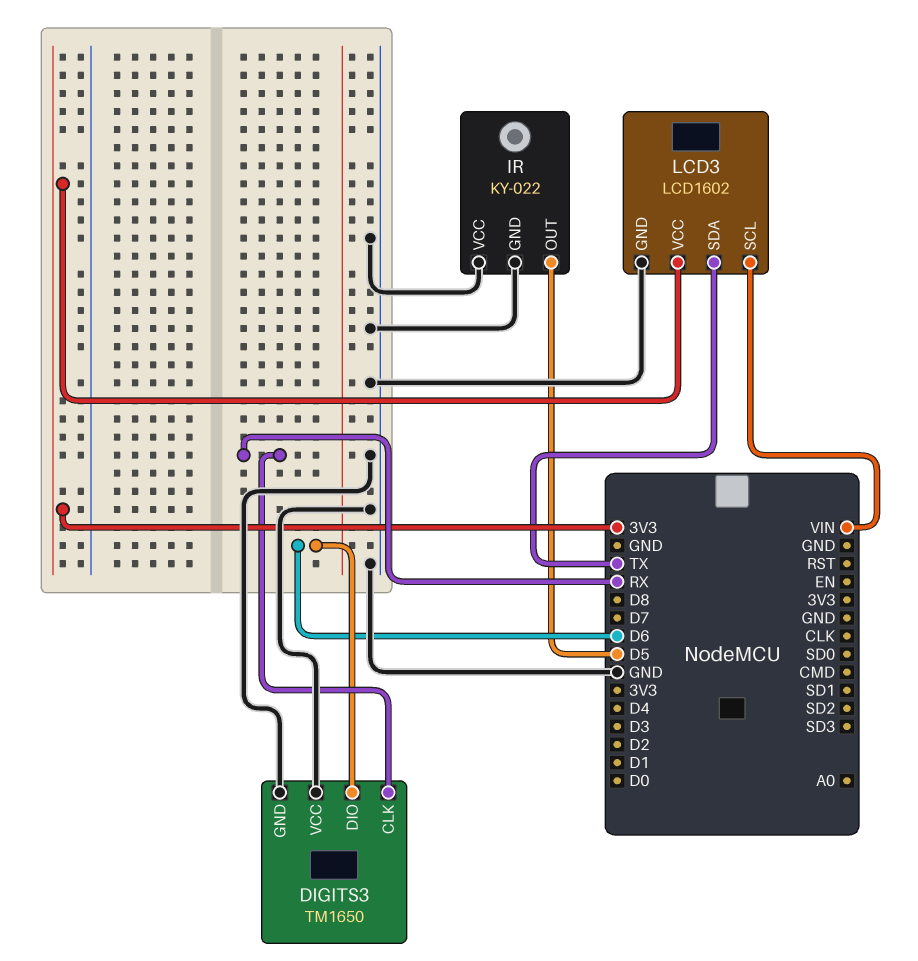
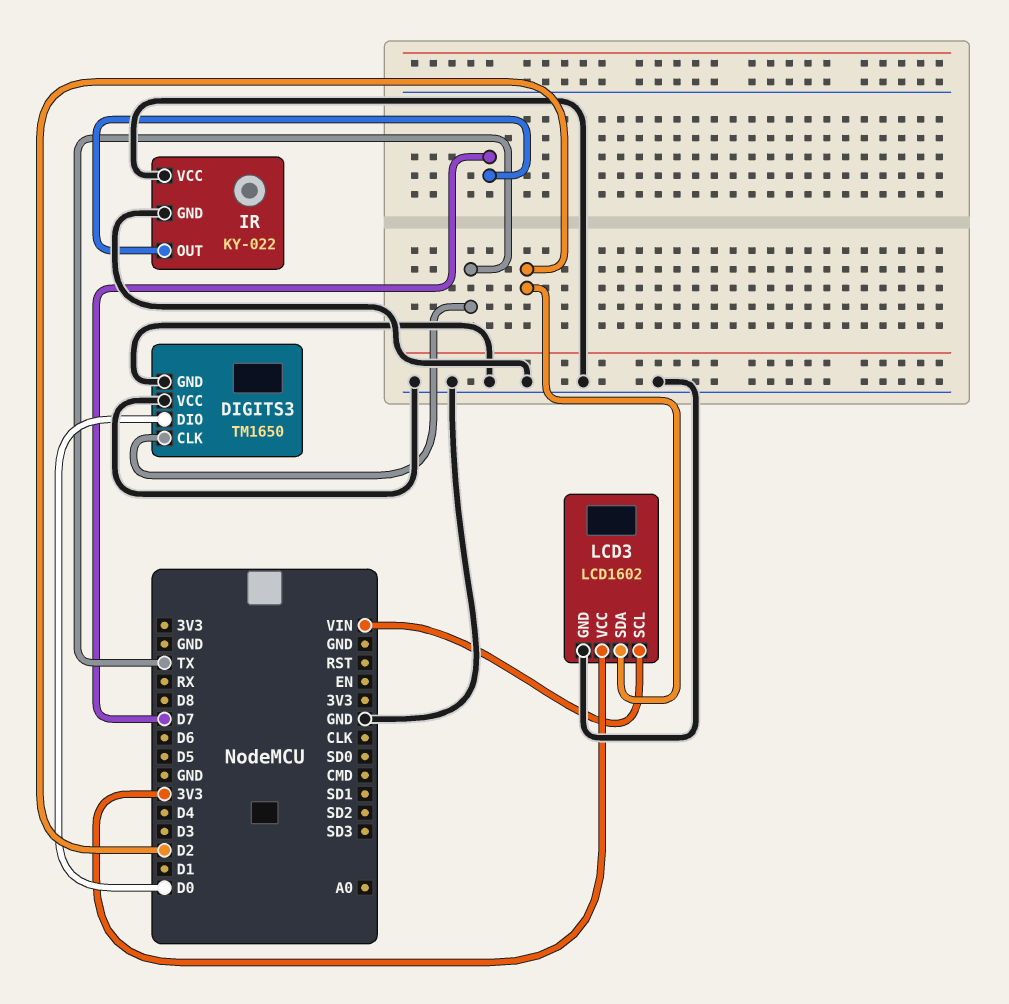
DIGITS3 pin CLK: RX -> TX
DIGITS3 pin DIO: D6 -> D0
IR pin OUT: D5 -> D7
LCD3 pin SDA: TX -> D2

